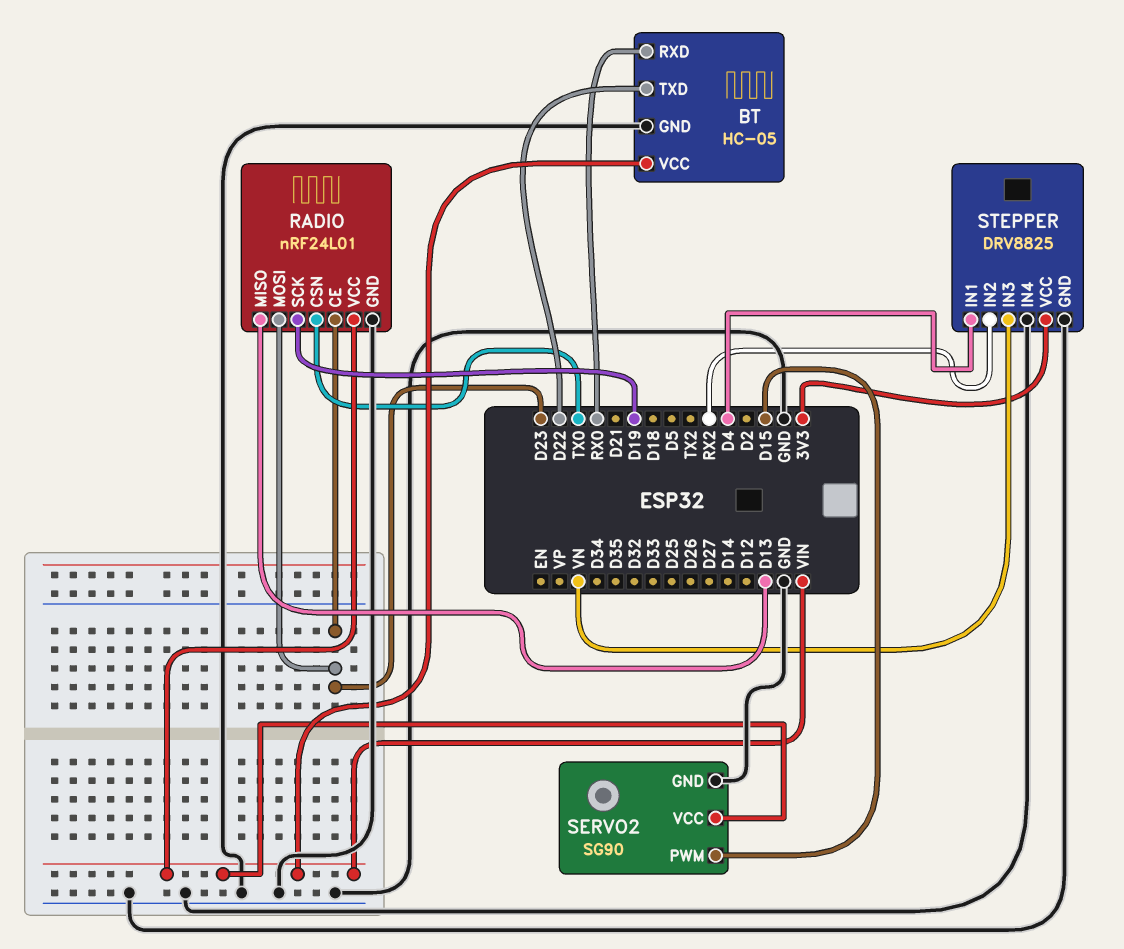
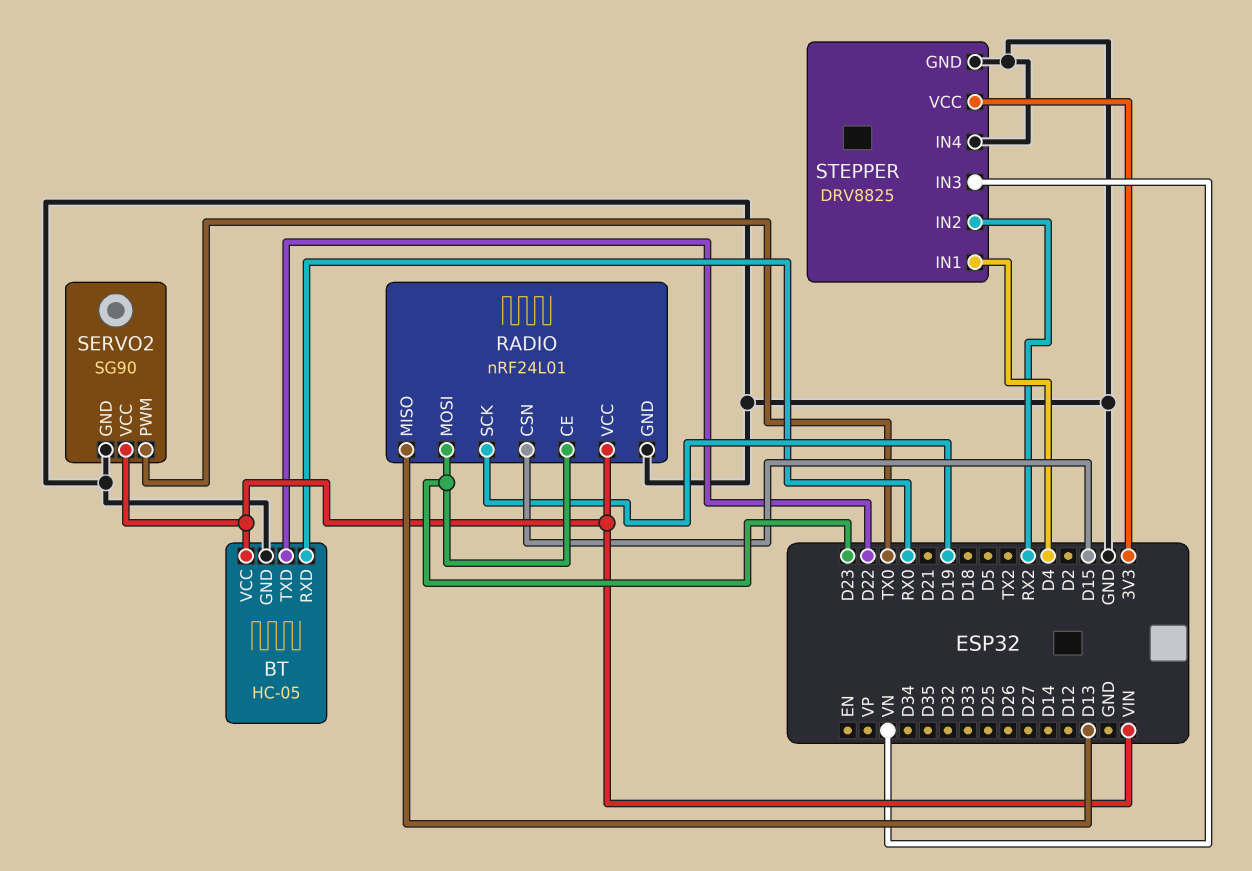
RADIO pin CSN: TX0 -> D15
SERVO2 pin PWM: D15 -> TX0

